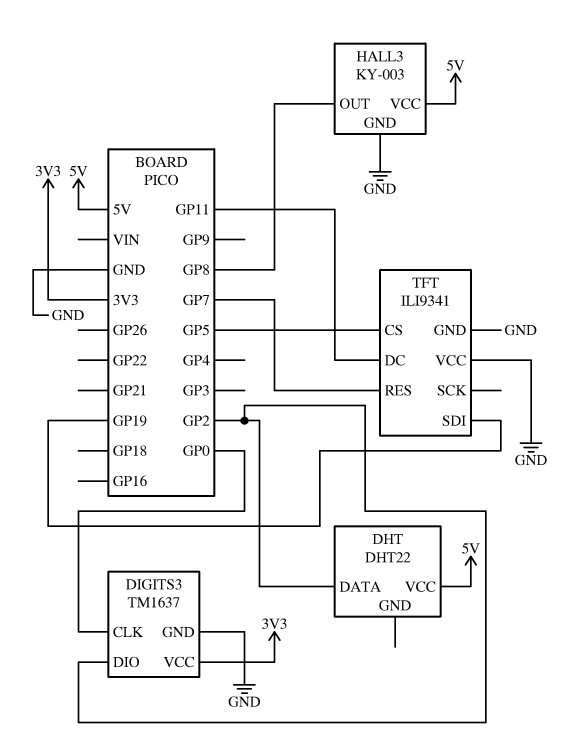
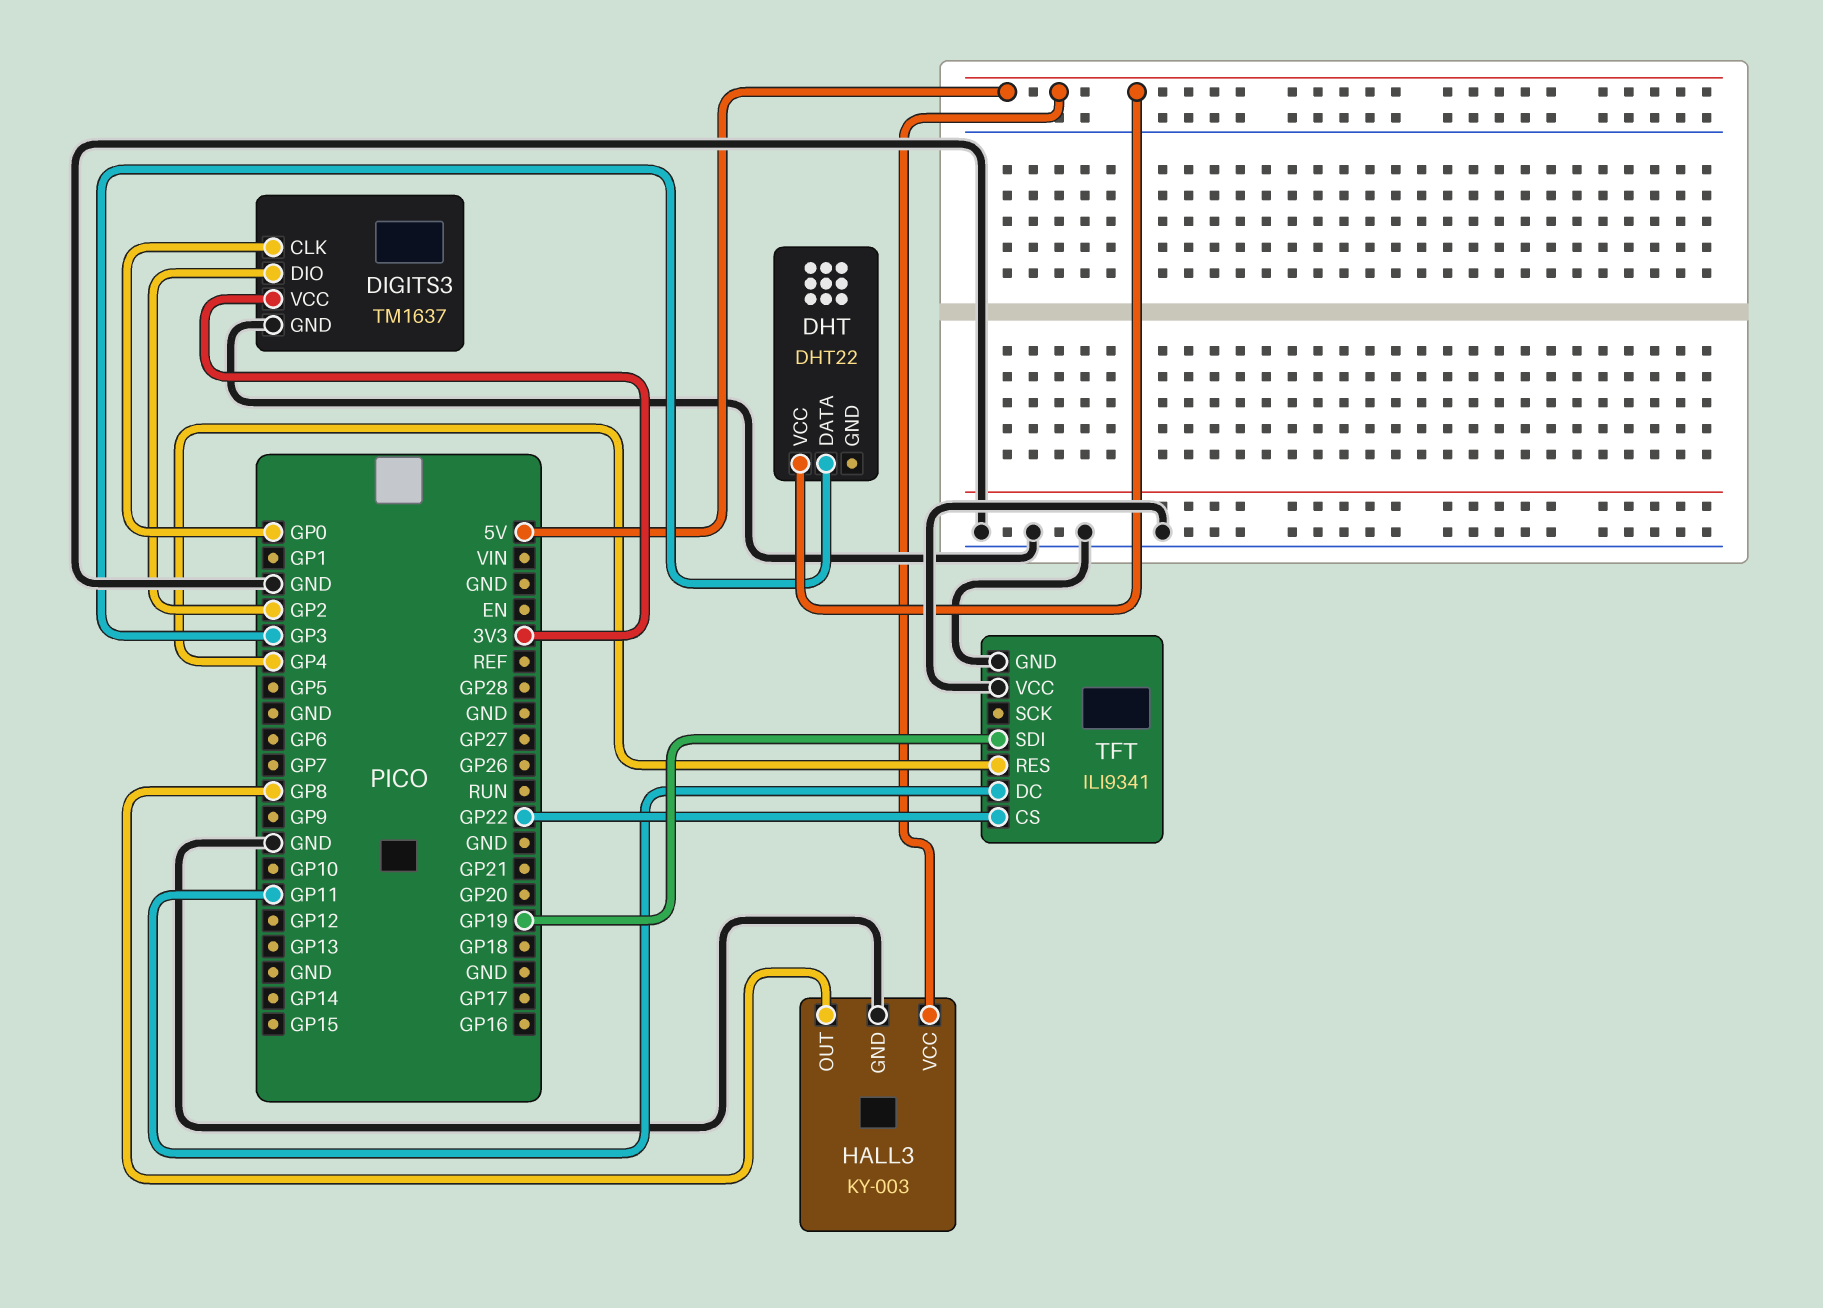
DHT pin DATA: GP2 -> GP3
TFT pin CS: GP5 -> GP22
TFT pin RES: GP7 -> GP4

